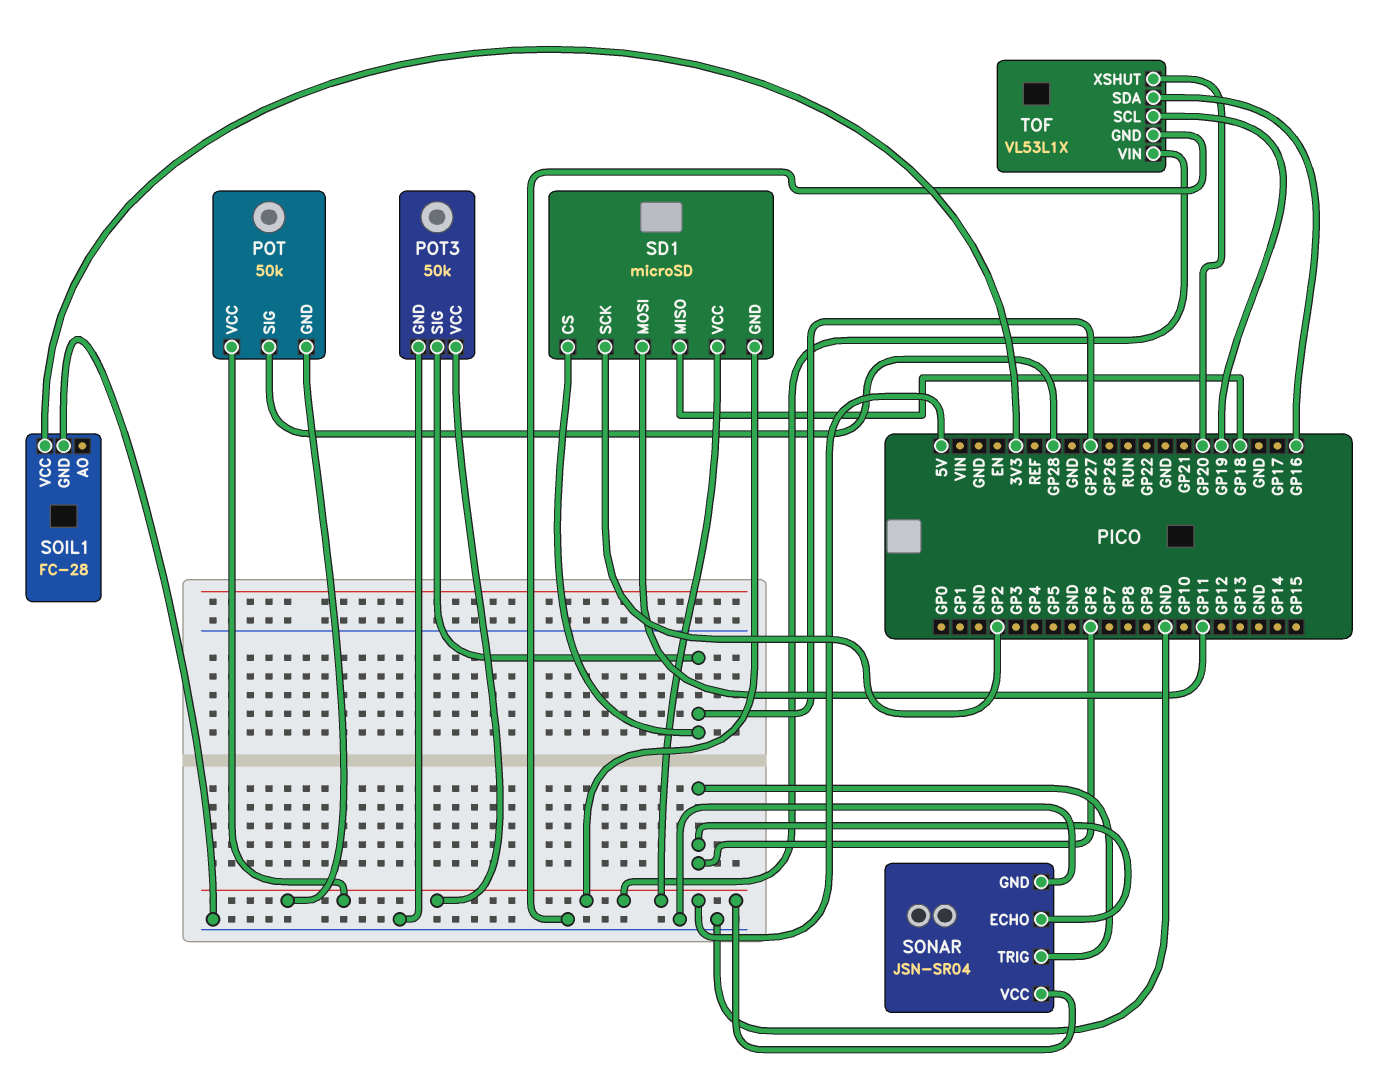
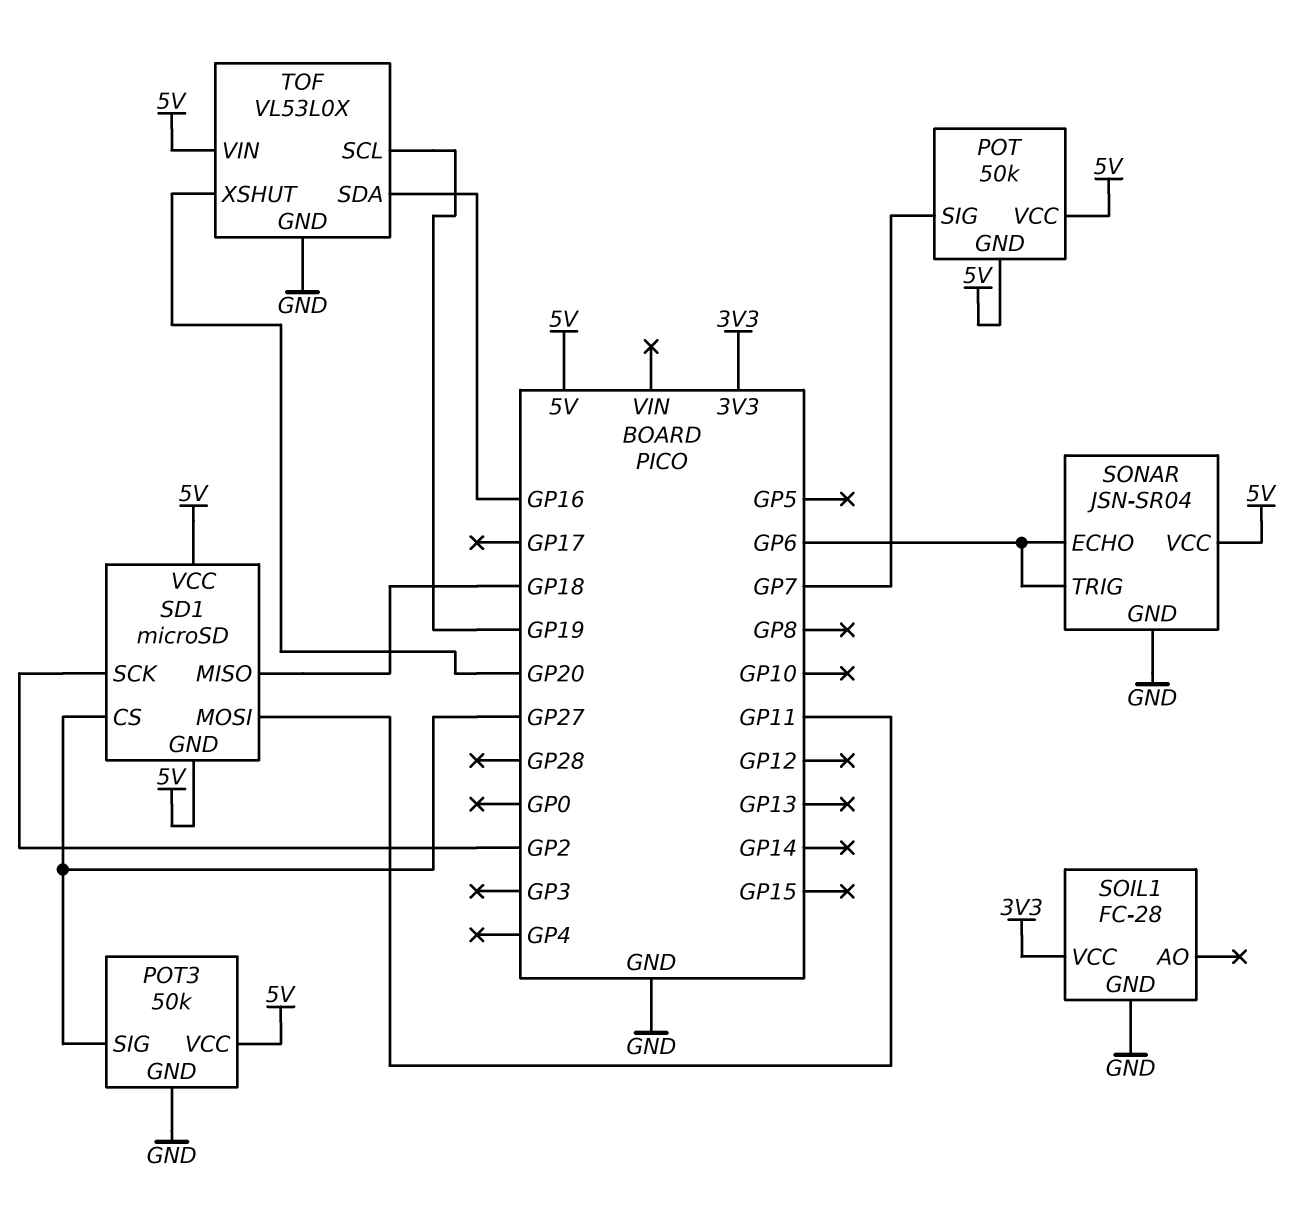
POT pin SIG: GP28 -> GP7
TOF: VL53L1X -> VL53L0X

